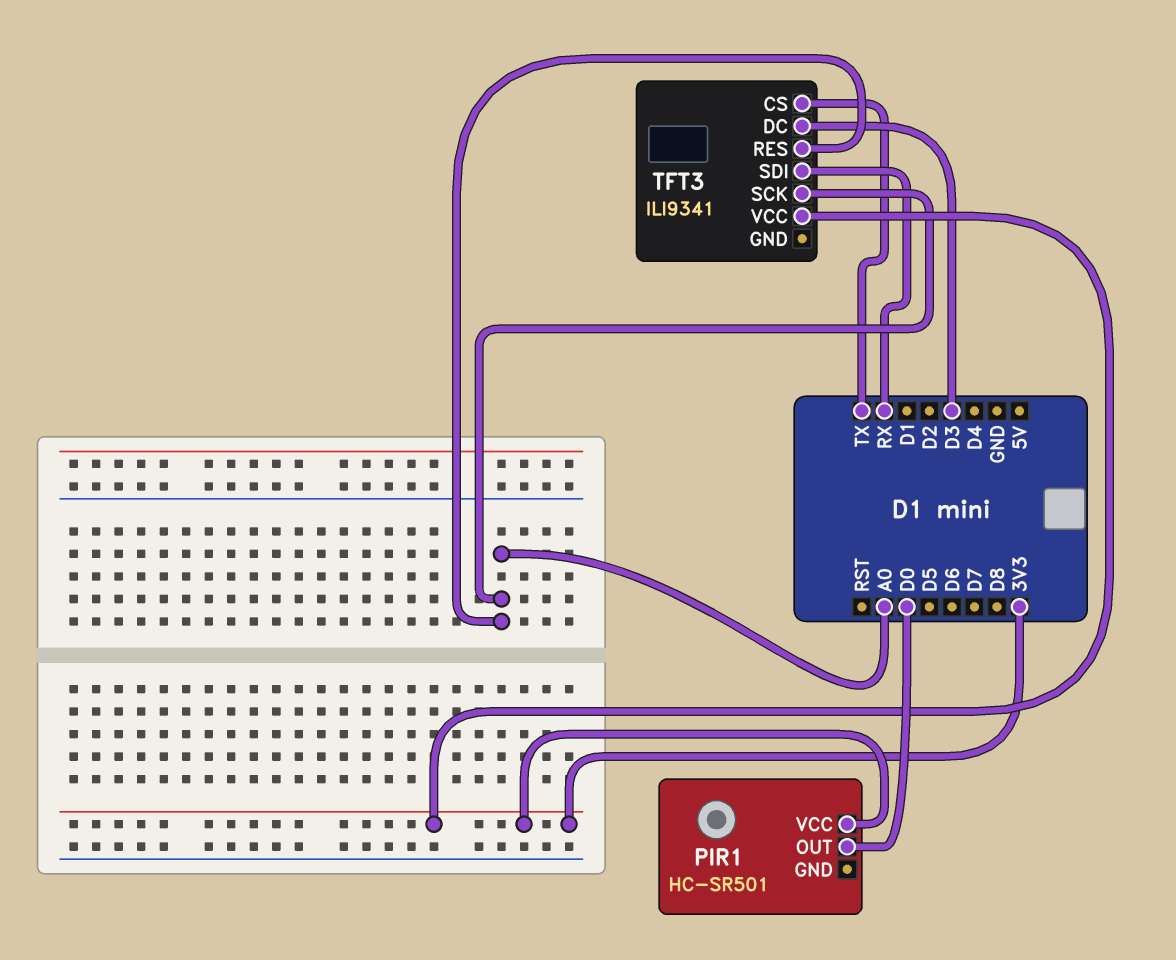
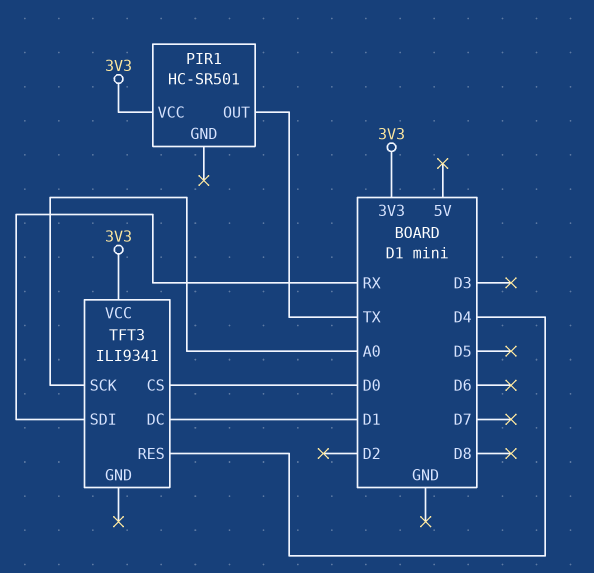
PIR1 pin OUT: D0 -> TX
TFT3 pin CS: TX -> D0
TFT3 pin DC: D3 -> D1
TFT3 pin RES: A0 -> D4

